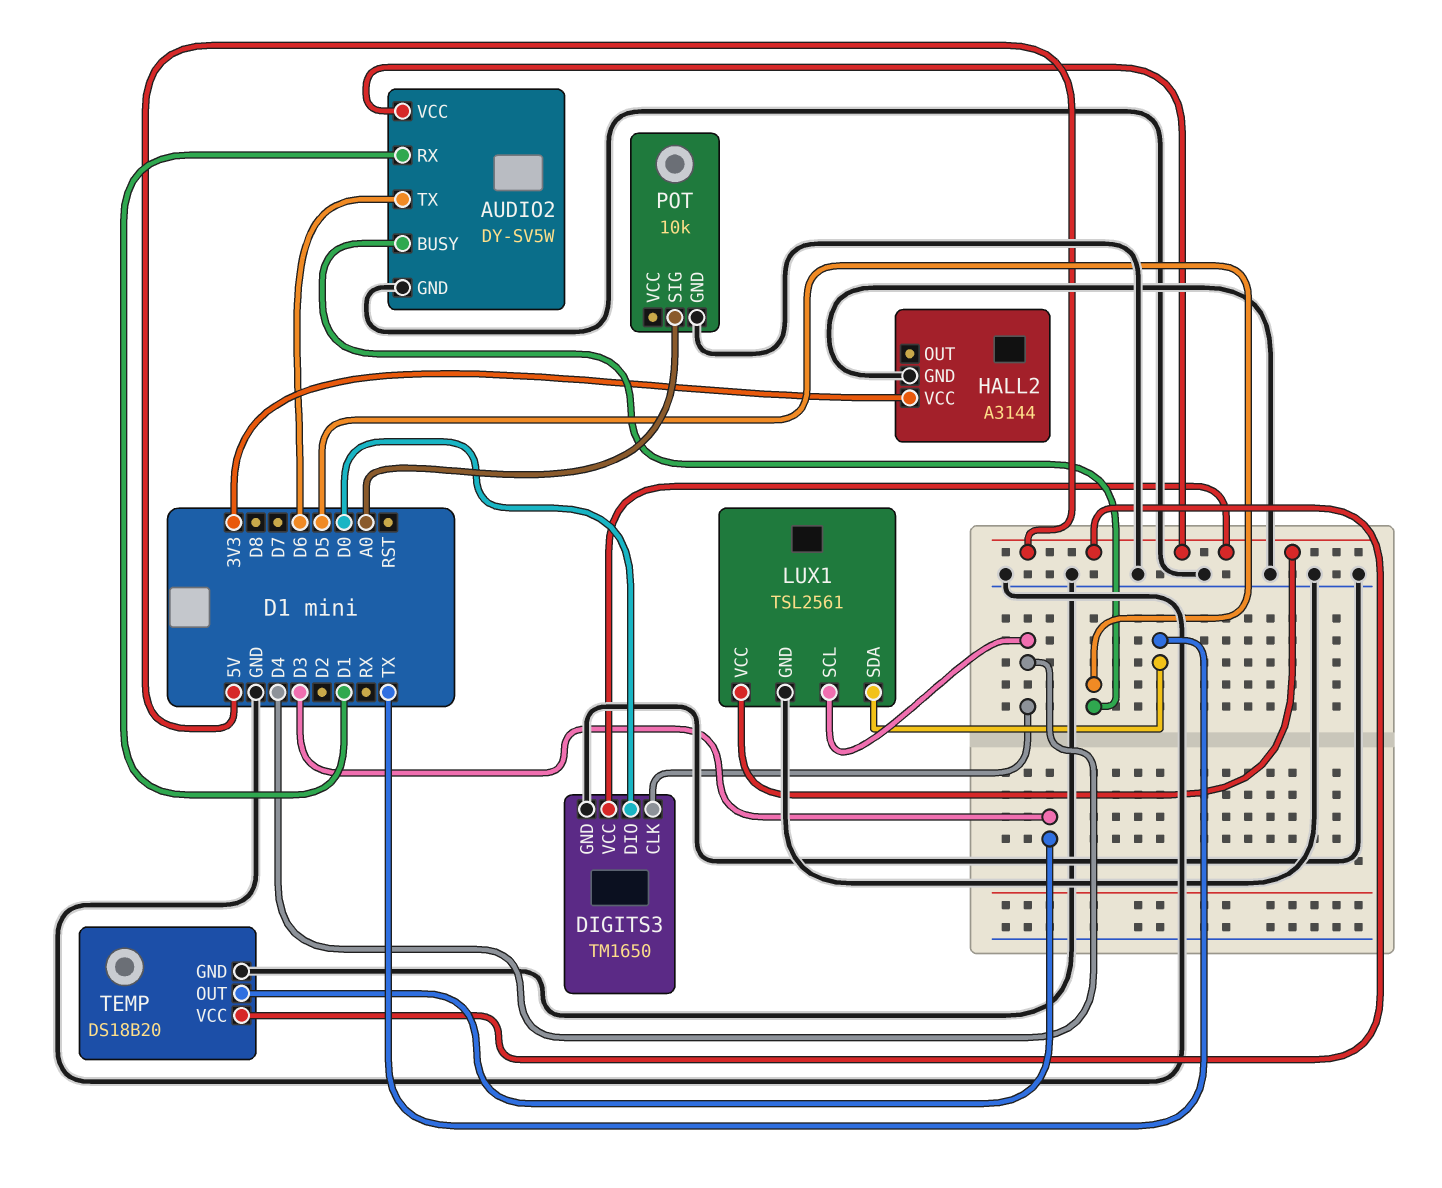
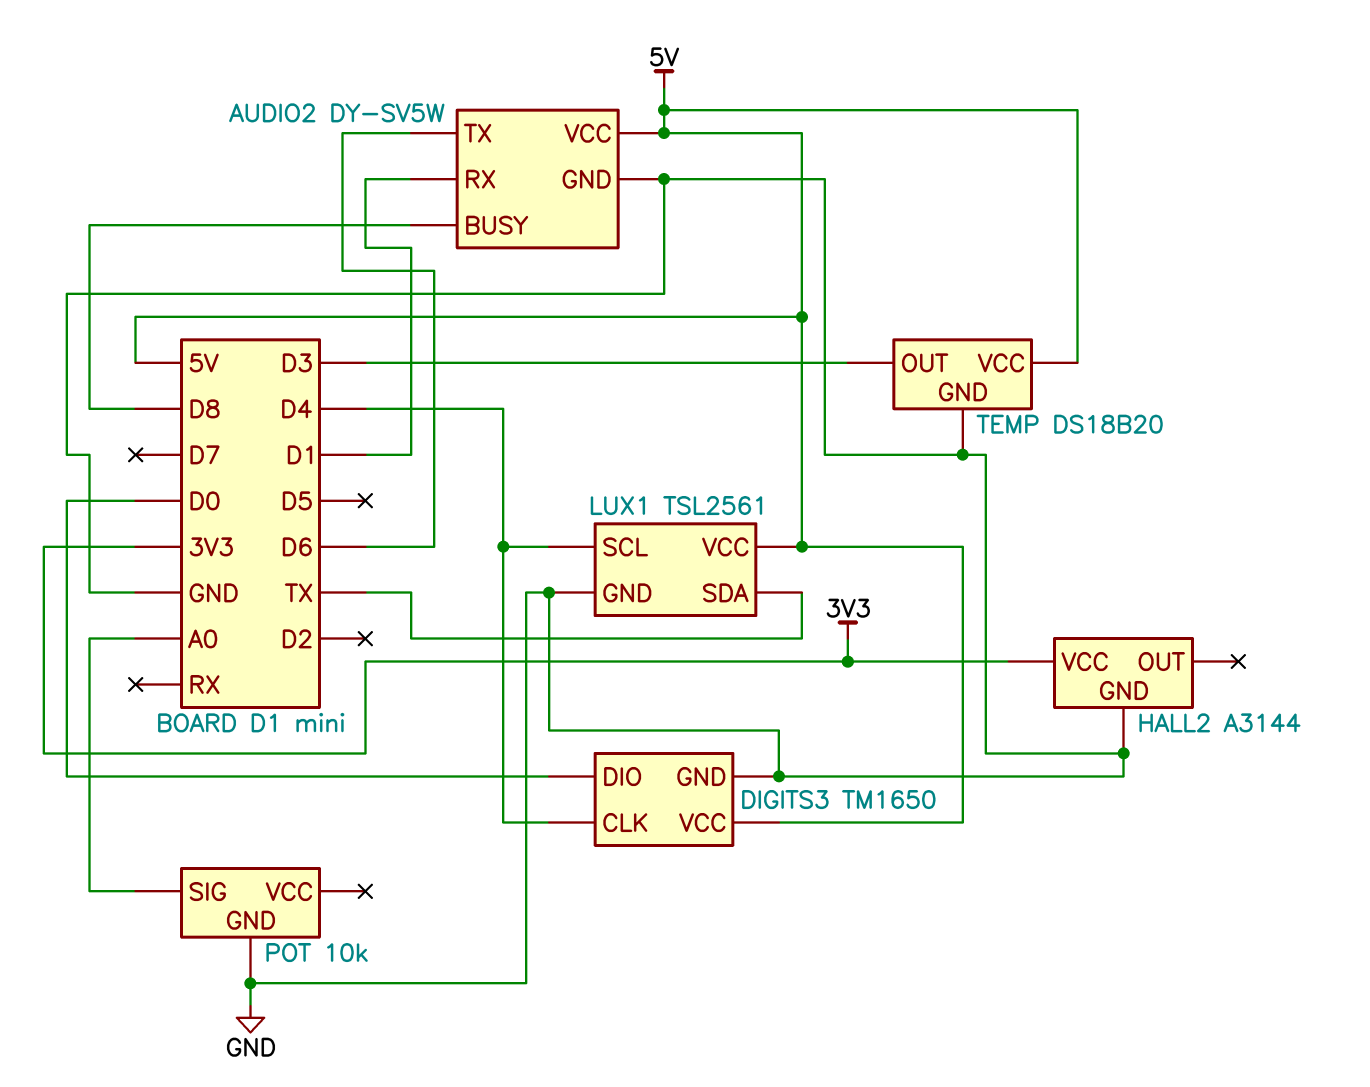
AUDIO2 pin BUSY: D5 -> D8

